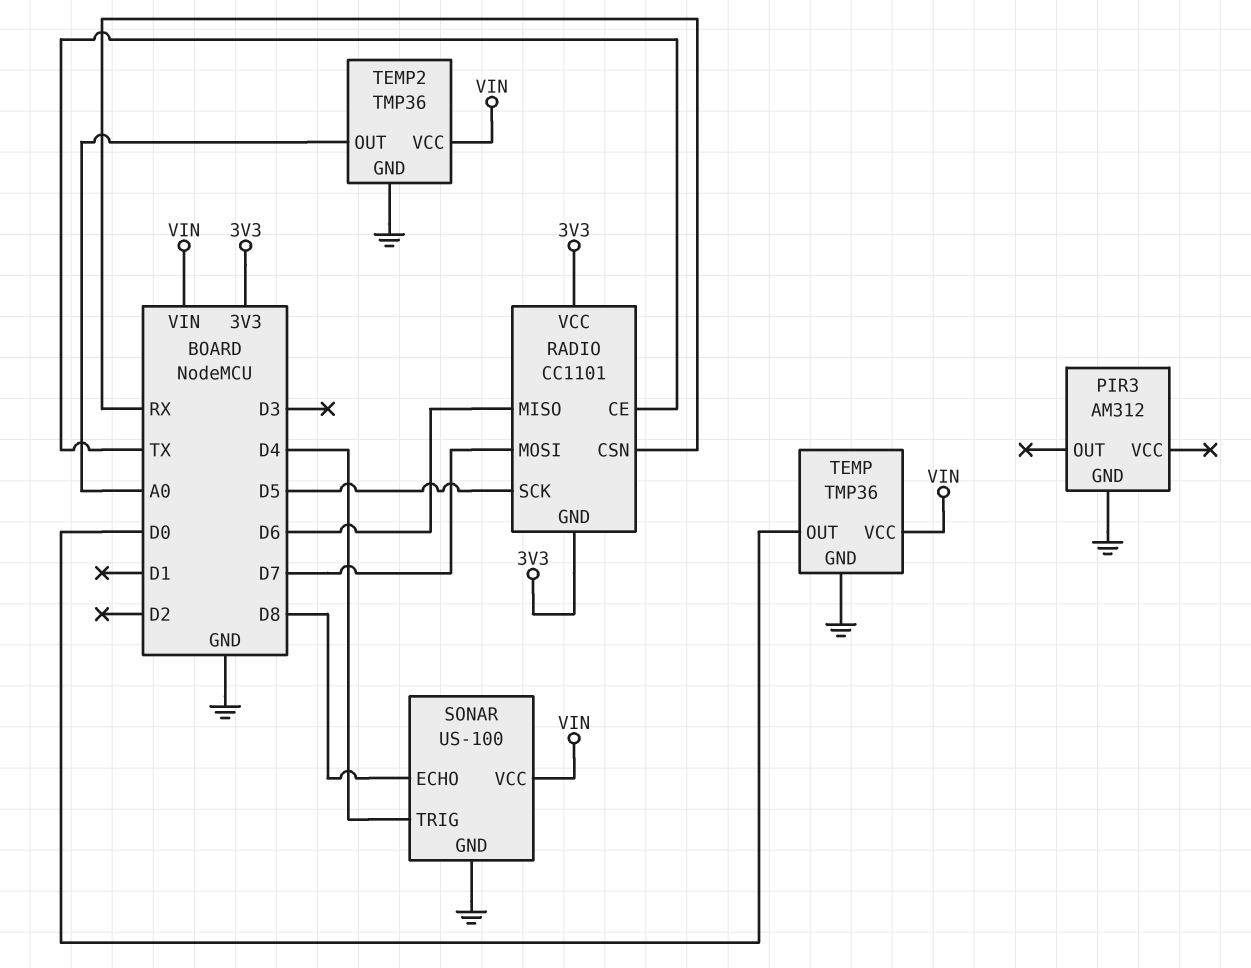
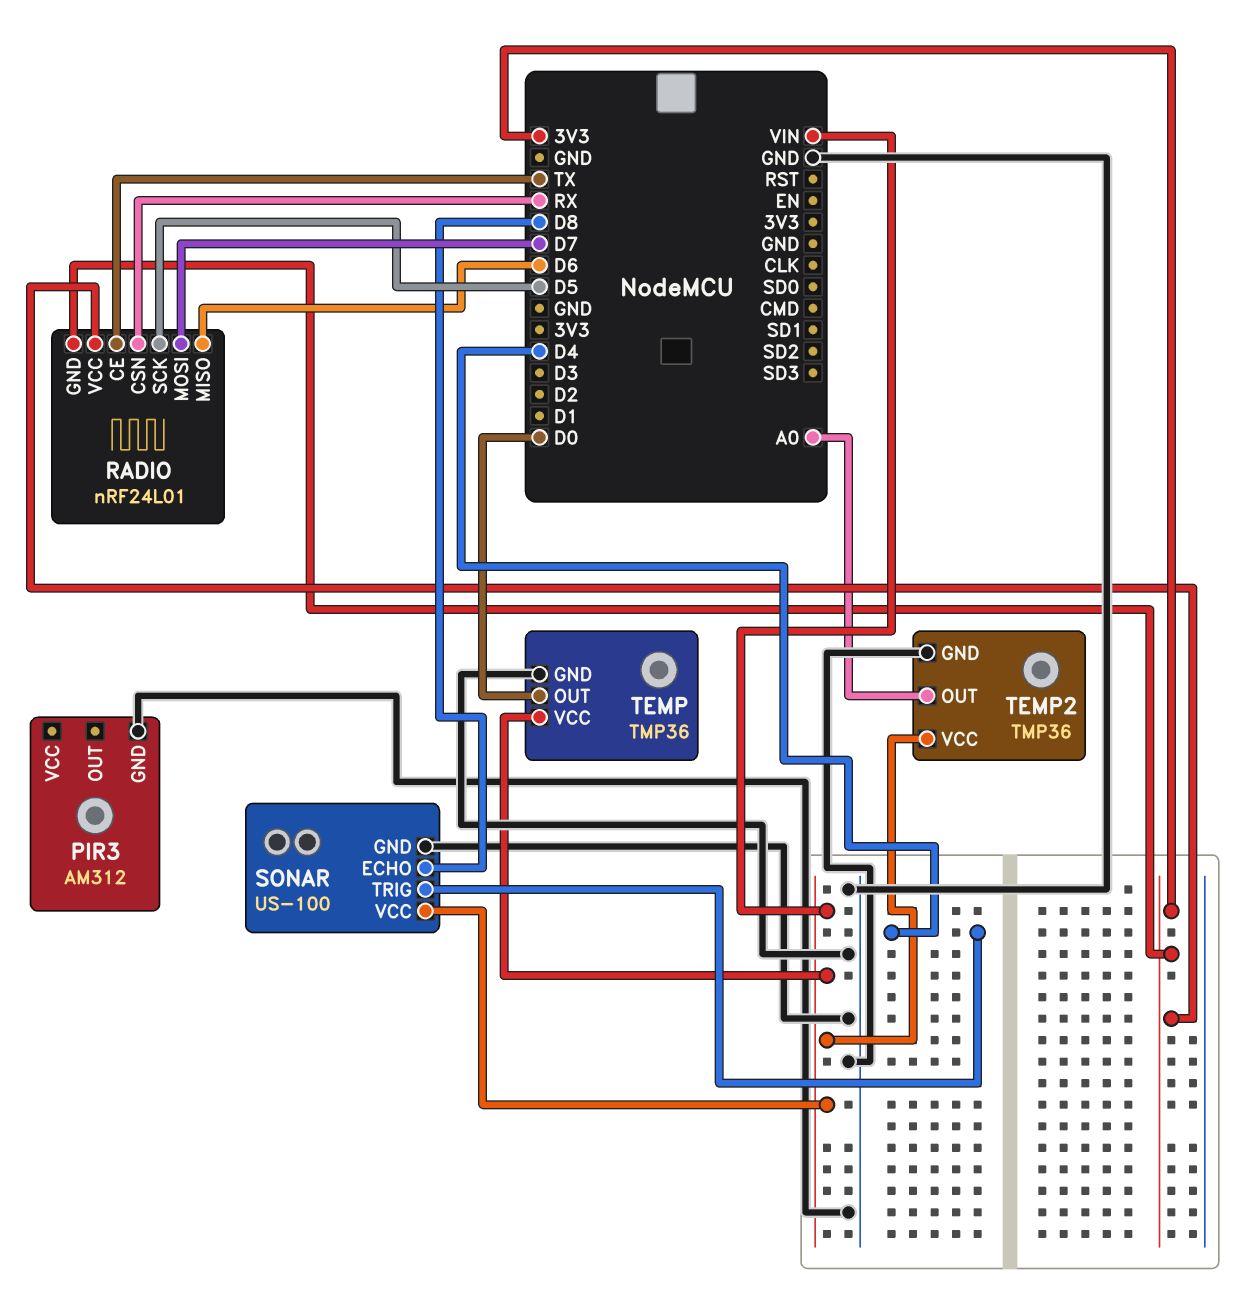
RADIO: CC1101 -> nRF24L01

